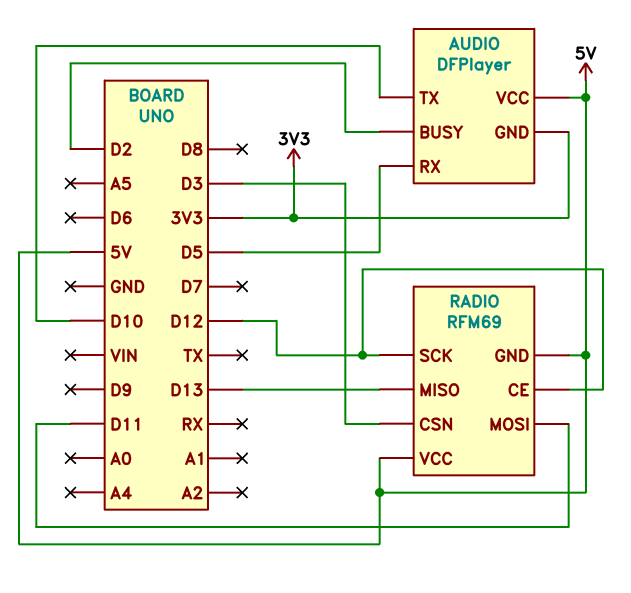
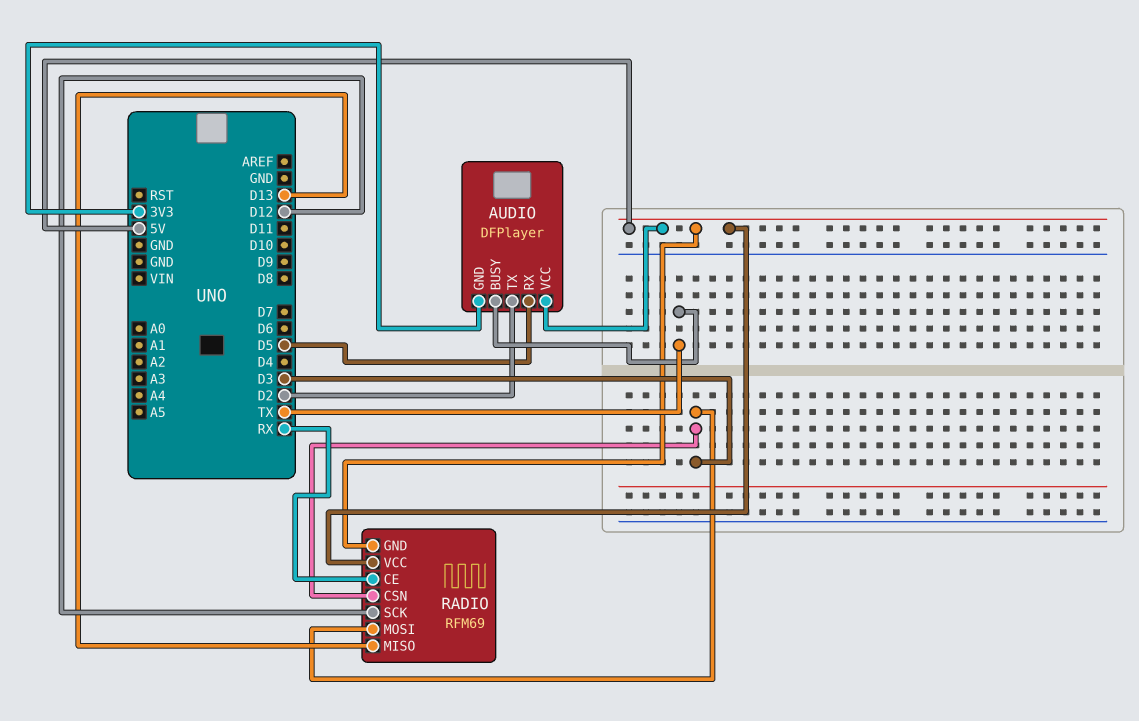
AUDIO pin BUSY: D2 -> TX
AUDIO pin TX: D10 -> D2
RADIO pin CE: D12 -> RX
RADIO pin MOSI: D11 -> D3

